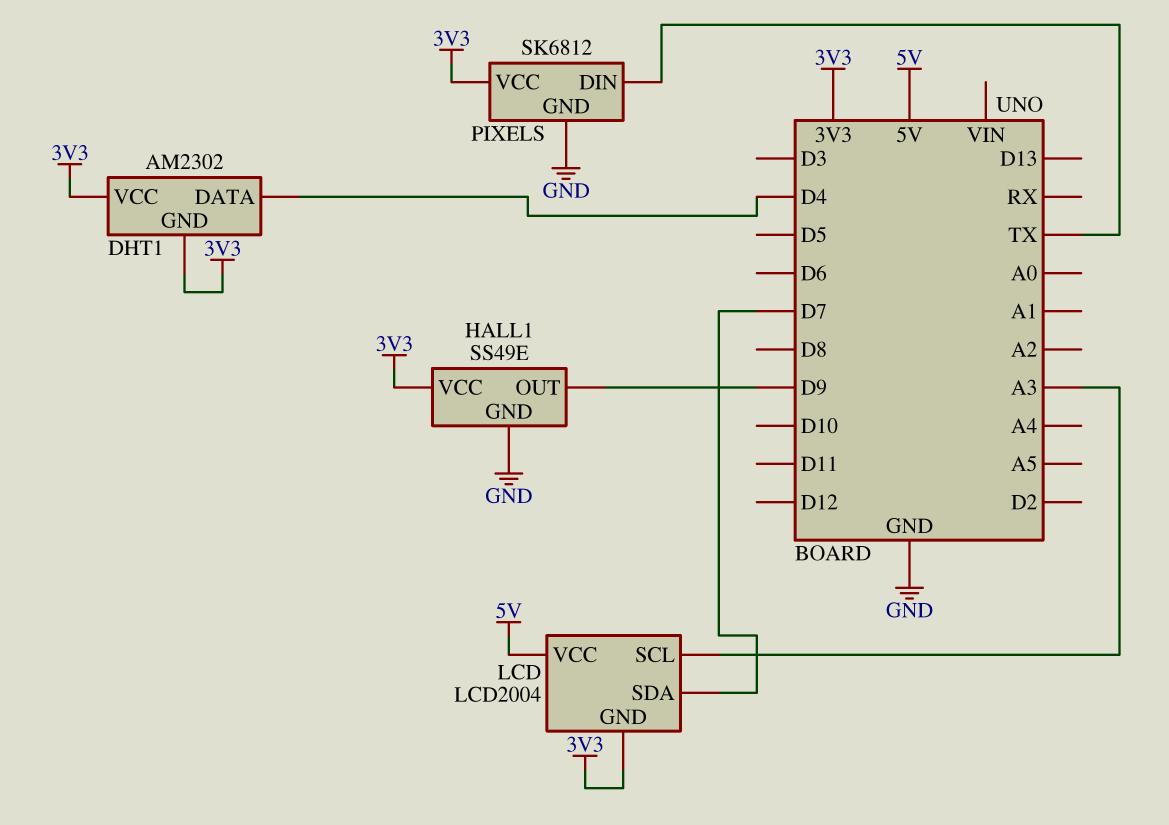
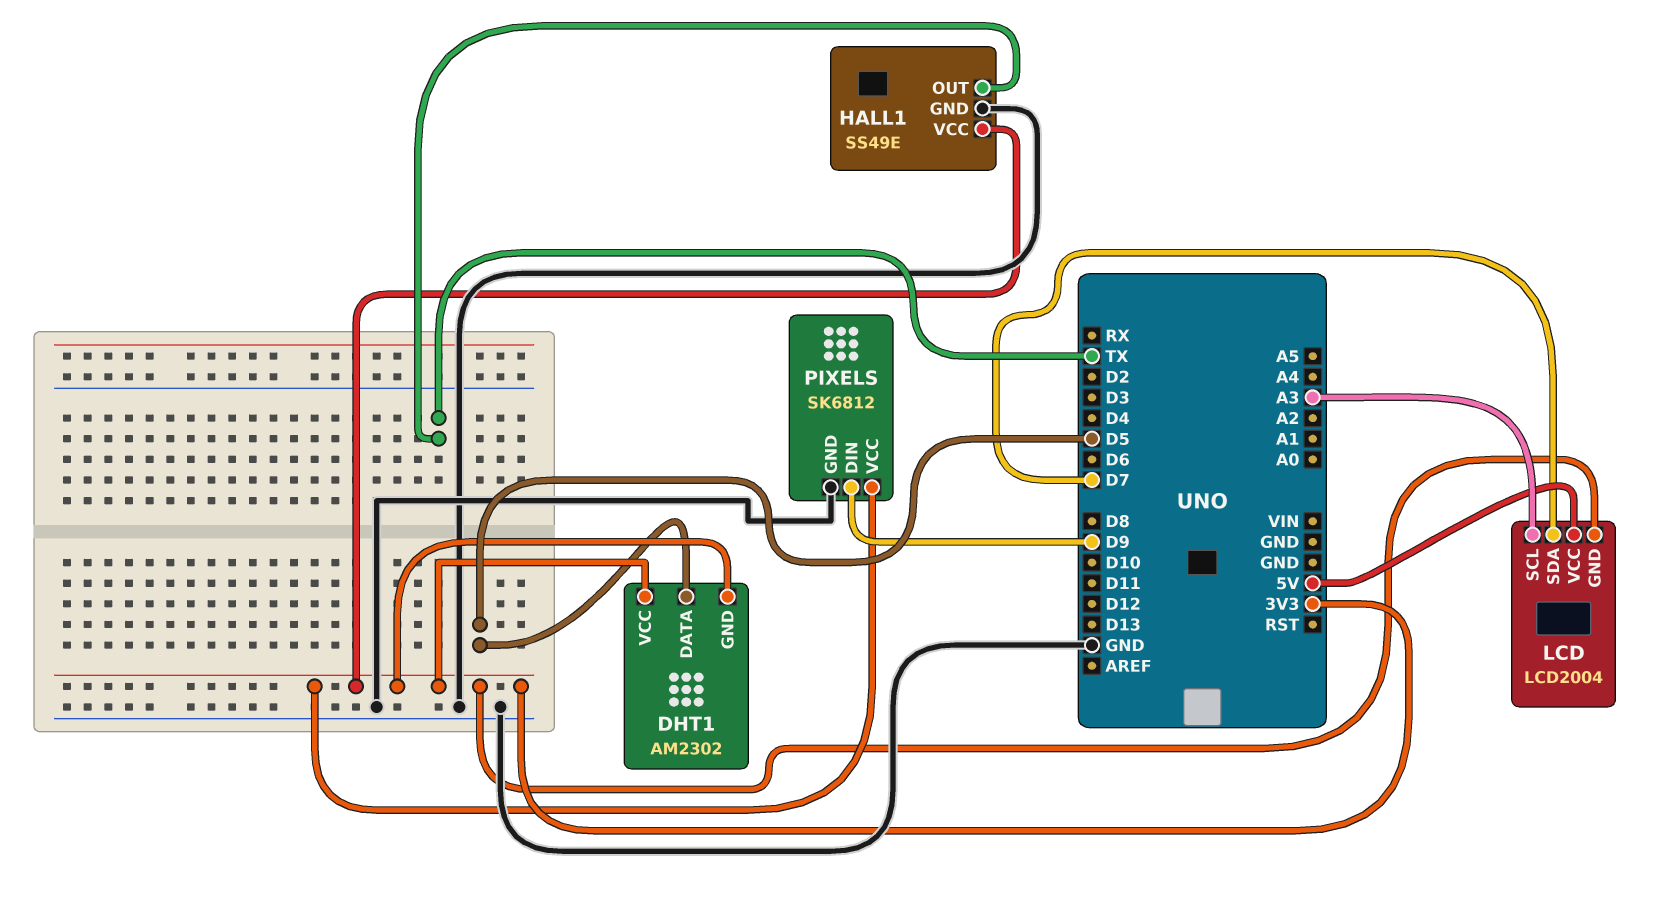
DHT1 pin DATA: D4 -> D5
HALL1 pin OUT: D9 -> TX
PIXELS pin DIN: TX -> D9

